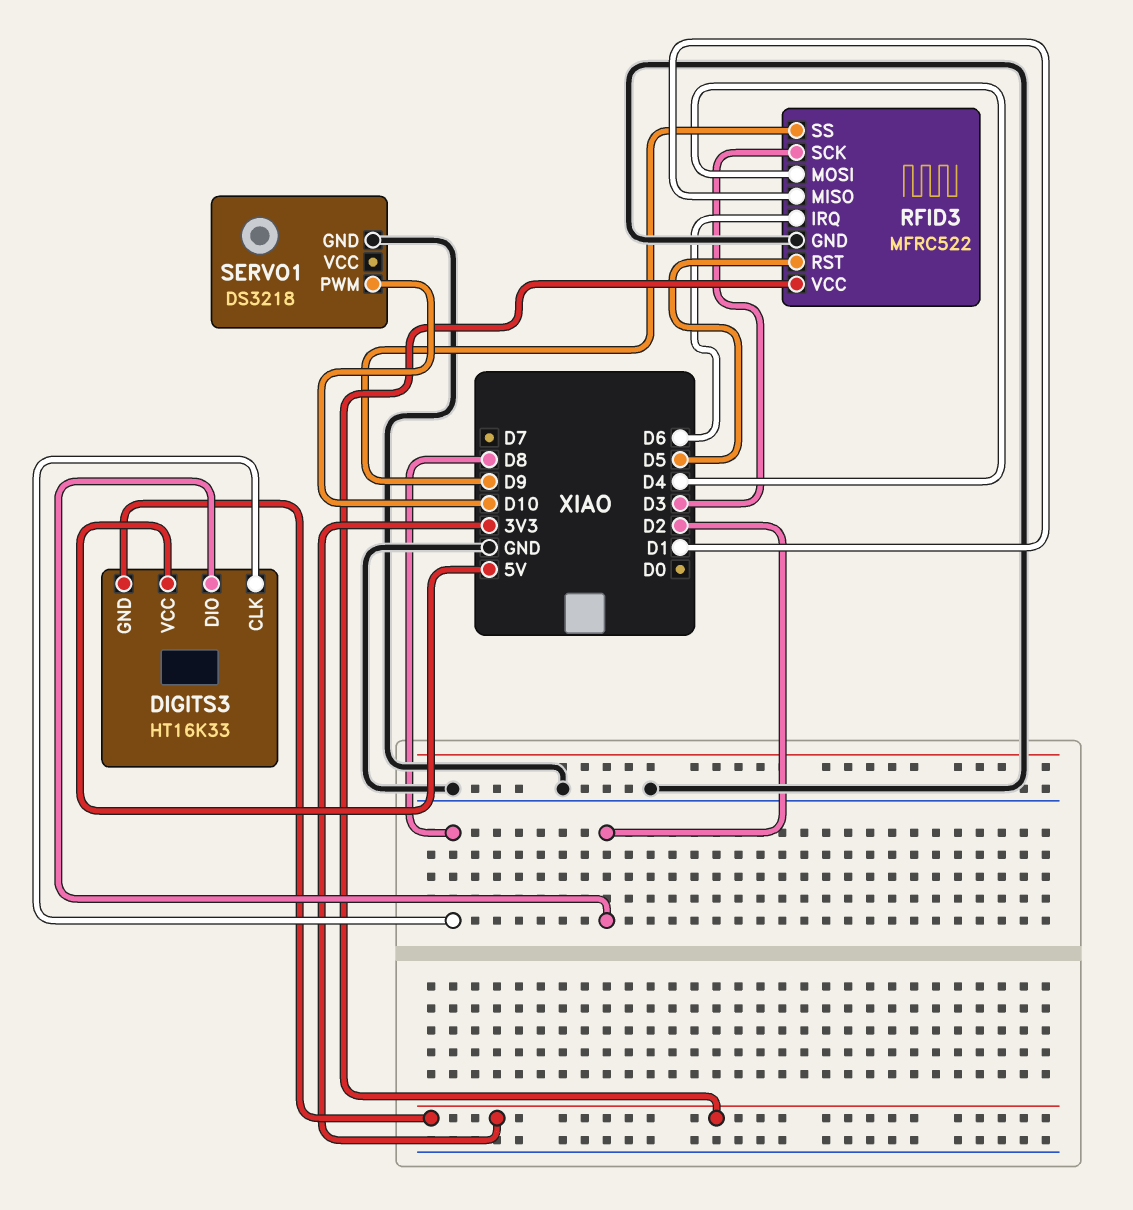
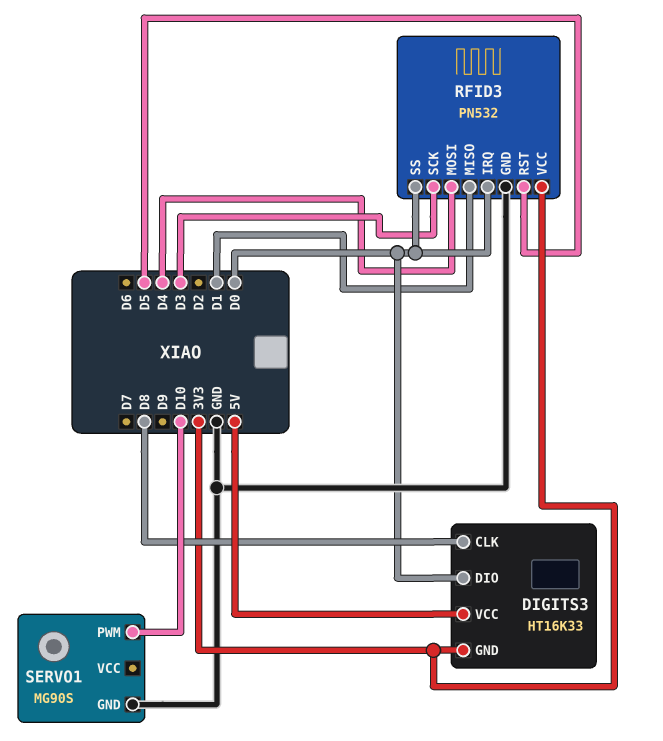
DIGITS3 pin DIO: D2 -> D0
RFID3: MFRC522 -> PN532
RFID3 pin IRQ: D6 -> D0
RFID3 pin SS: D9 -> D0
SERVO1: DS3218 -> MG90S

